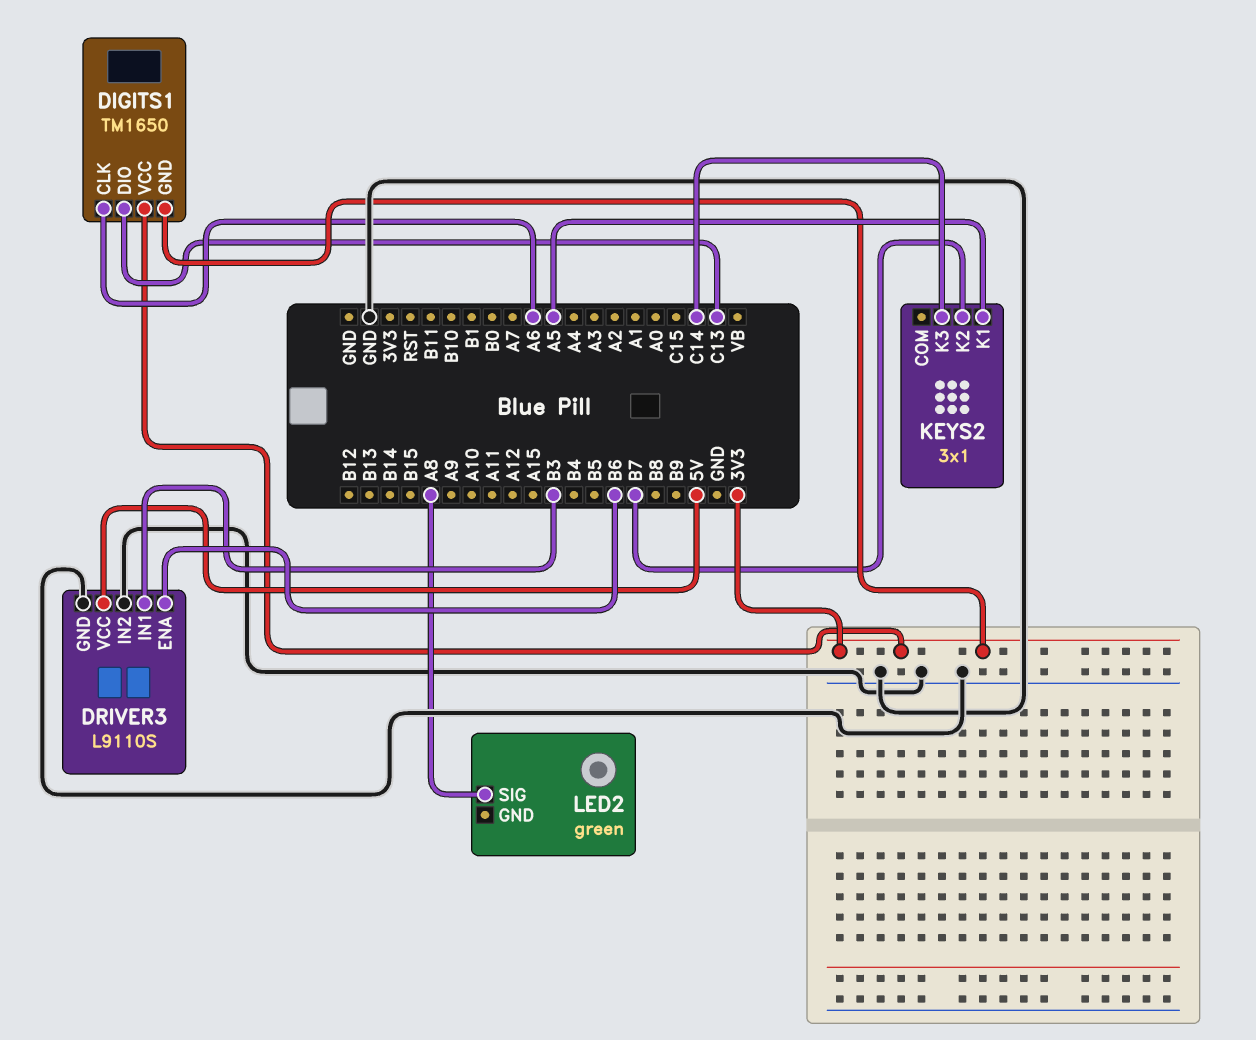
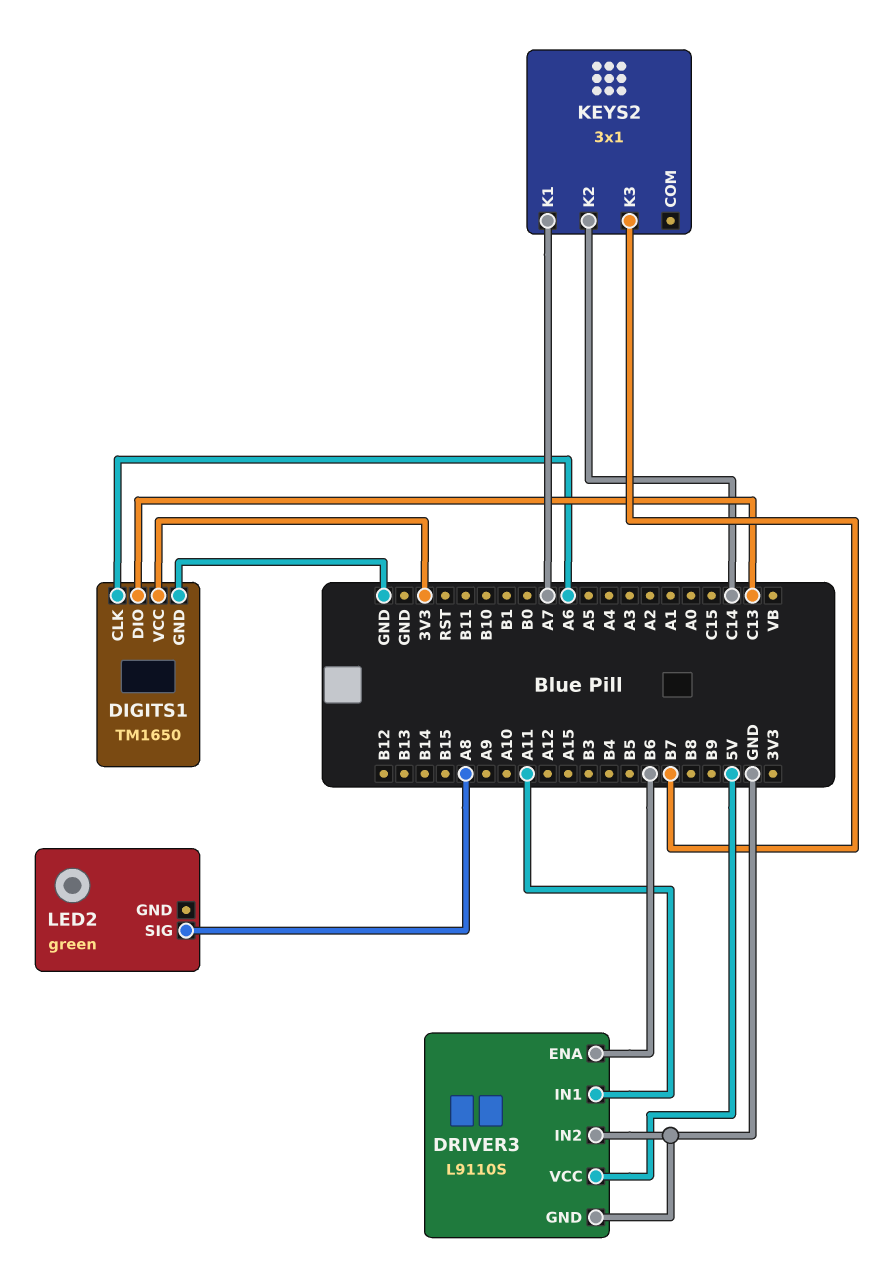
DIGITS1 pin GND: 3V3 -> GND
DRIVER3 pin IN1: B3 -> A11
KEYS2 pin K1: A5 -> A7
KEYS2 pin K2: B7 -> C14
KEYS2 pin K3: C14 -> B7

